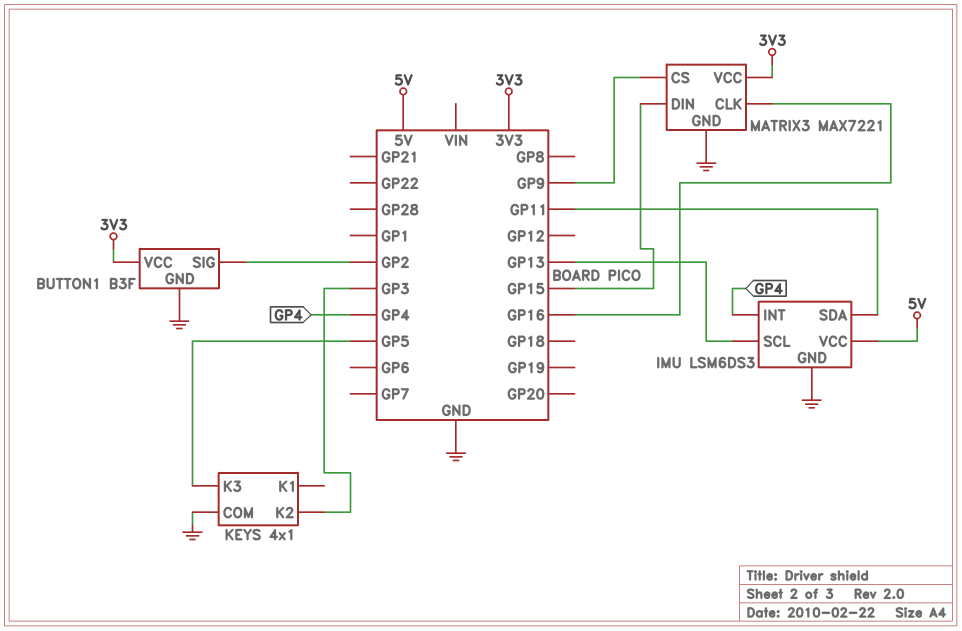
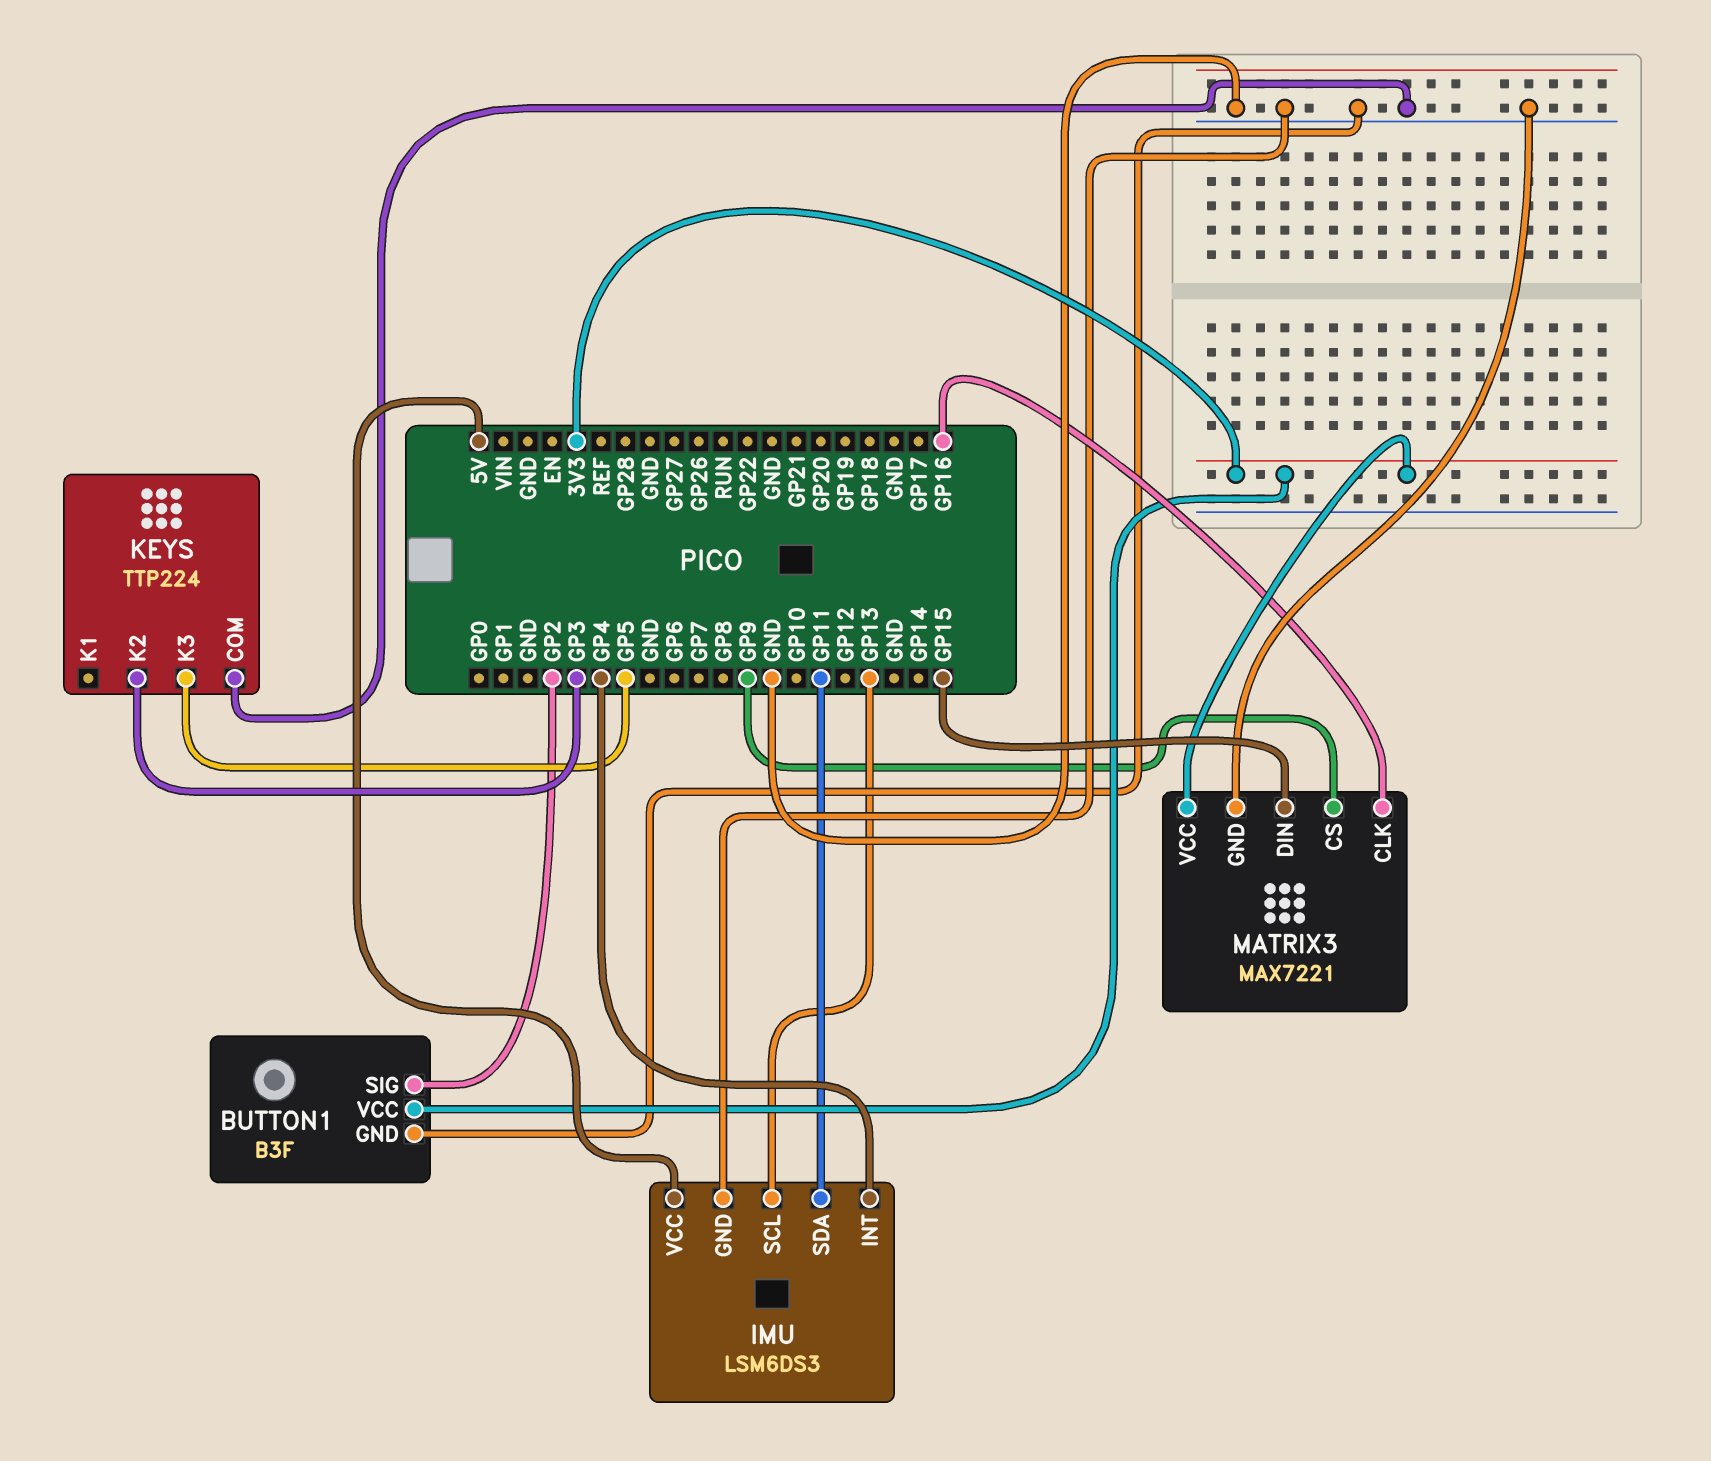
KEYS: 4x1 -> TTP224

